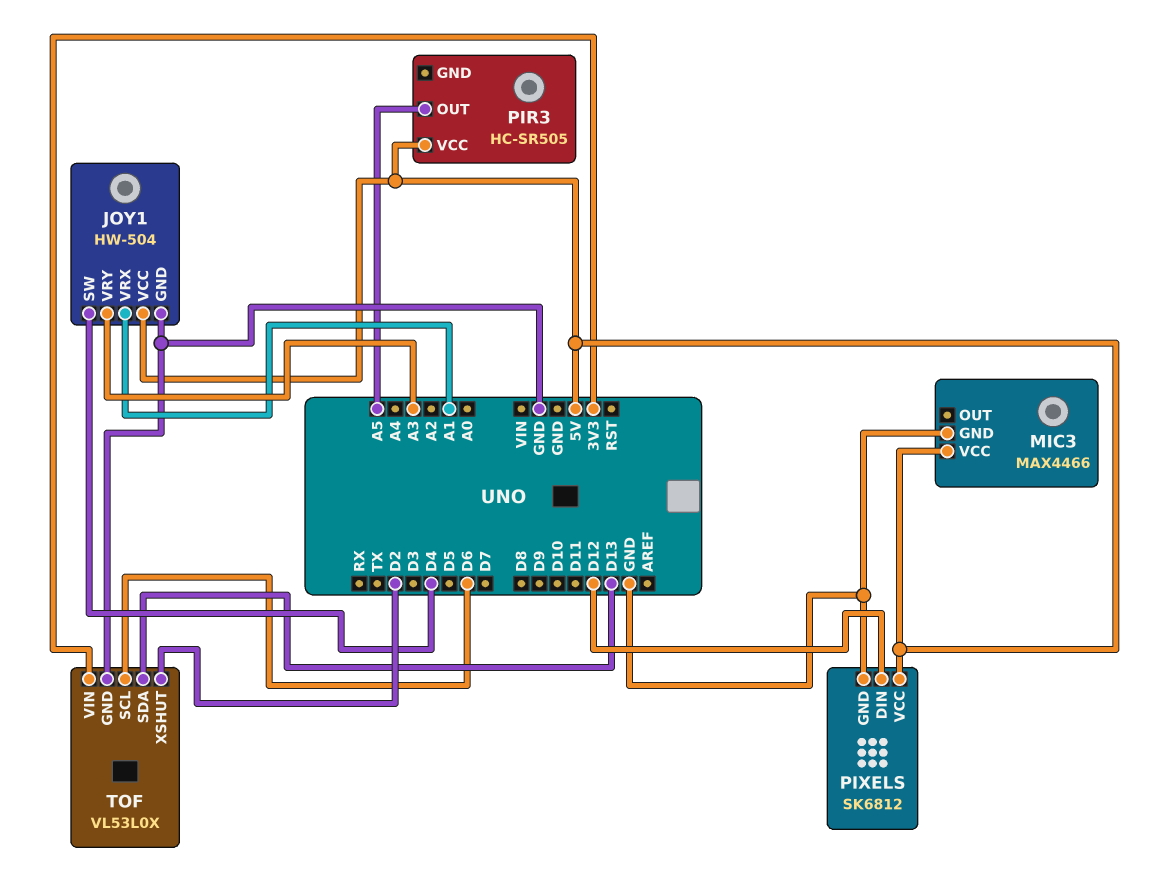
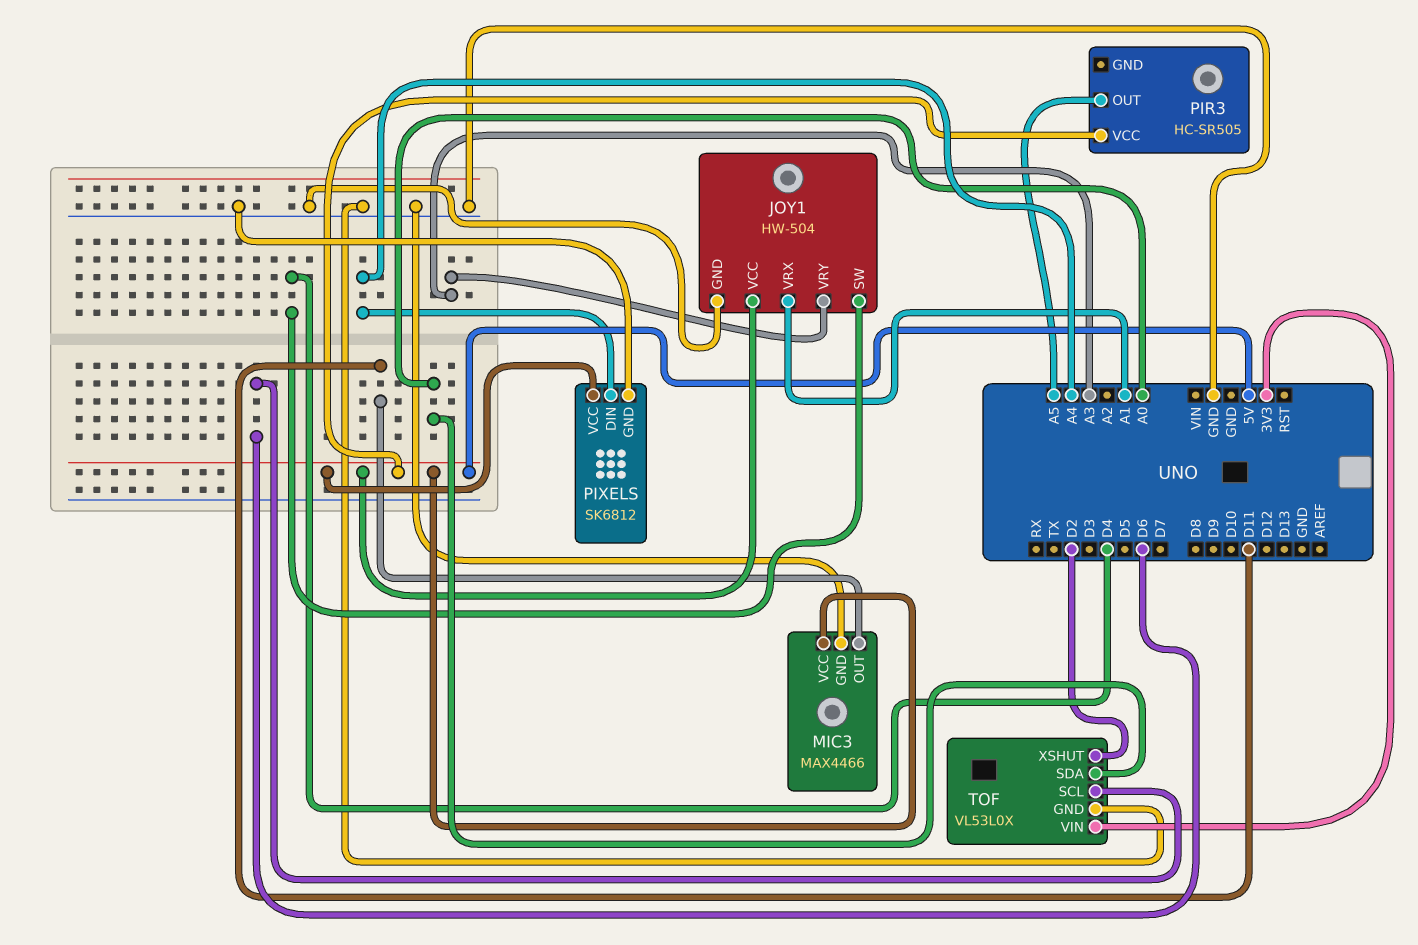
MIC3 pin OUT: none -> D11
PIXELS pin DIN: D12 -> A4
TOF pin SDA: D13 -> A0

